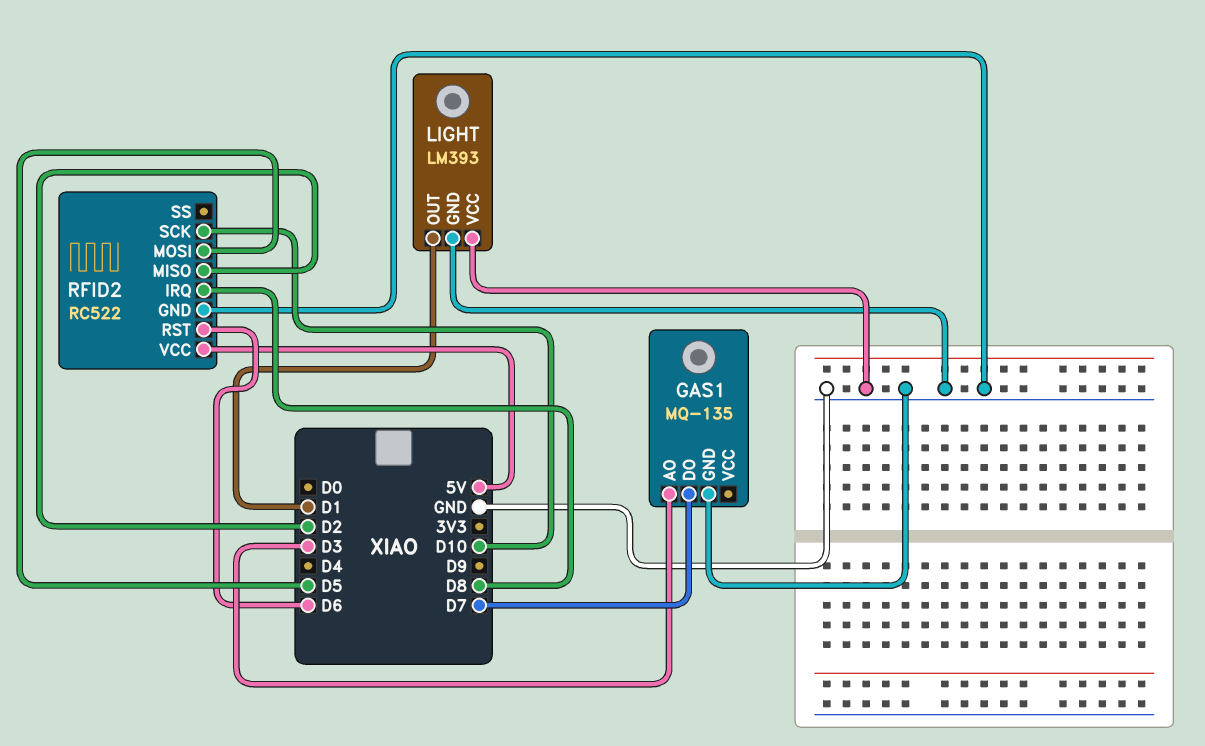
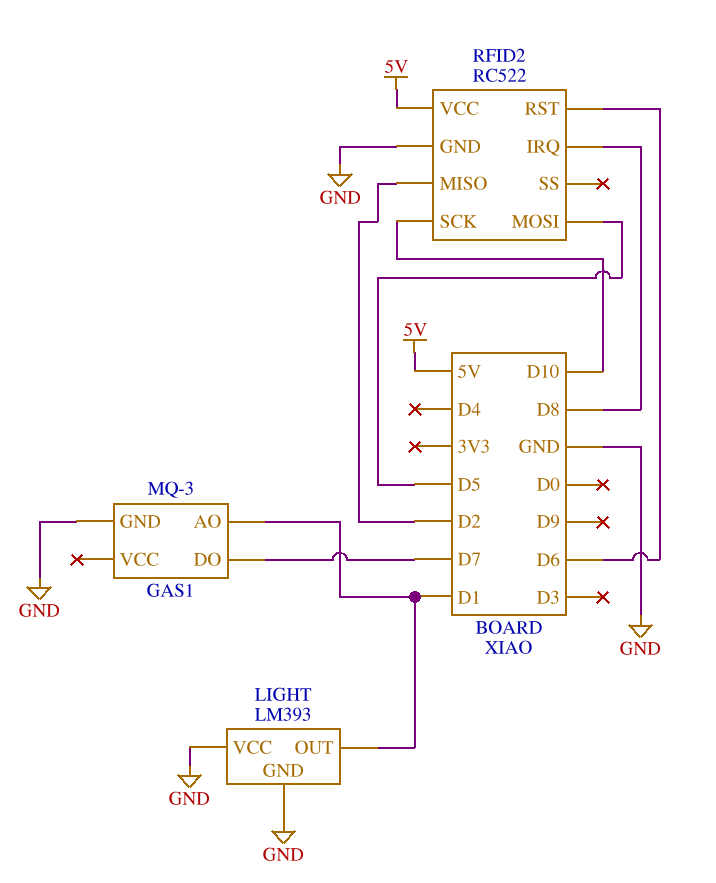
GAS1: MQ-135 -> MQ-3
GAS1 pin AO: D3 -> D1

